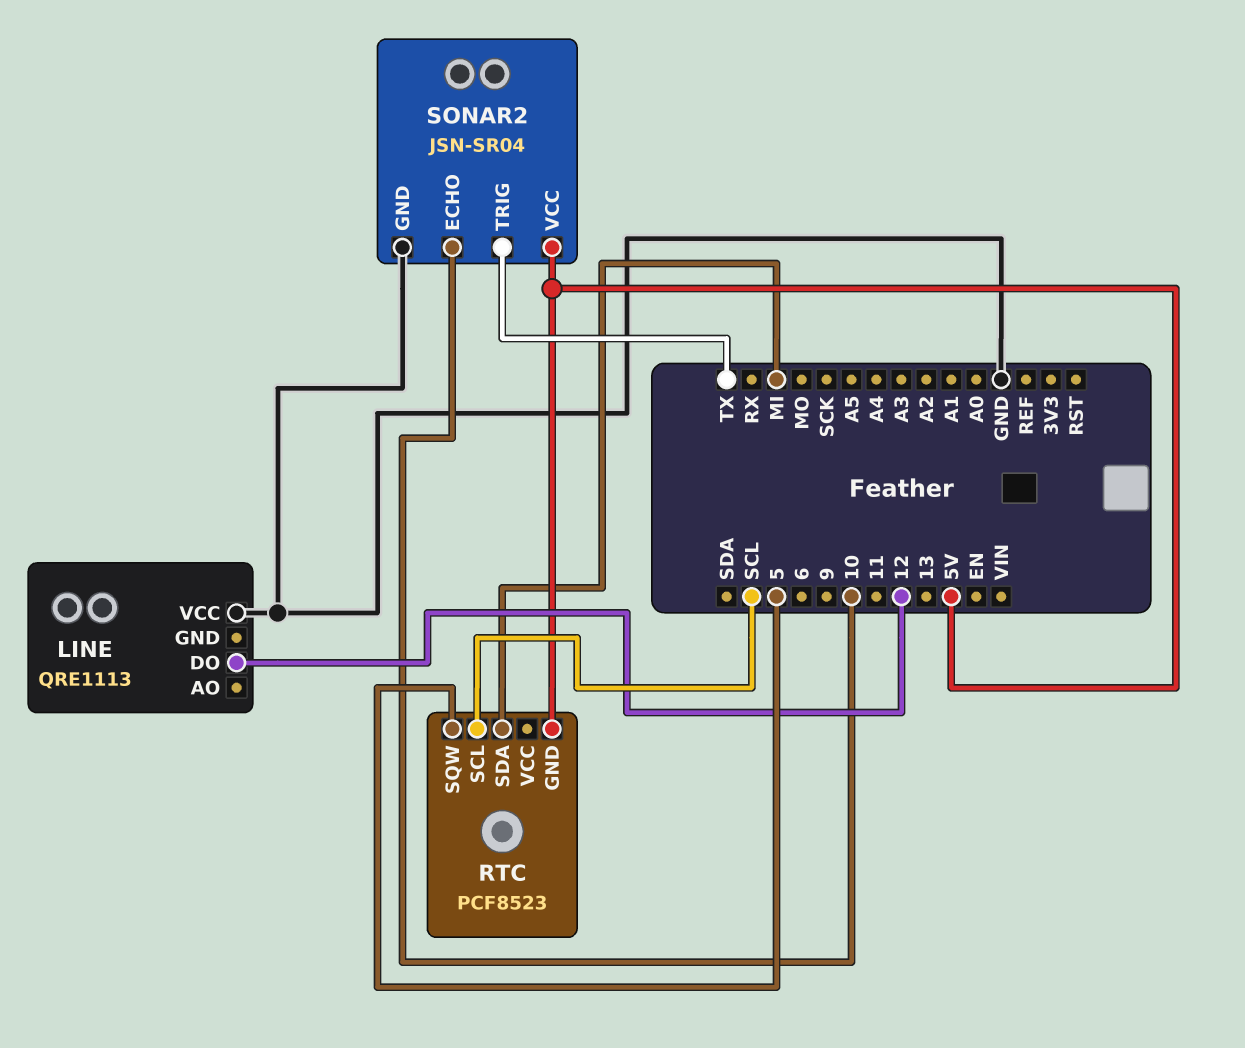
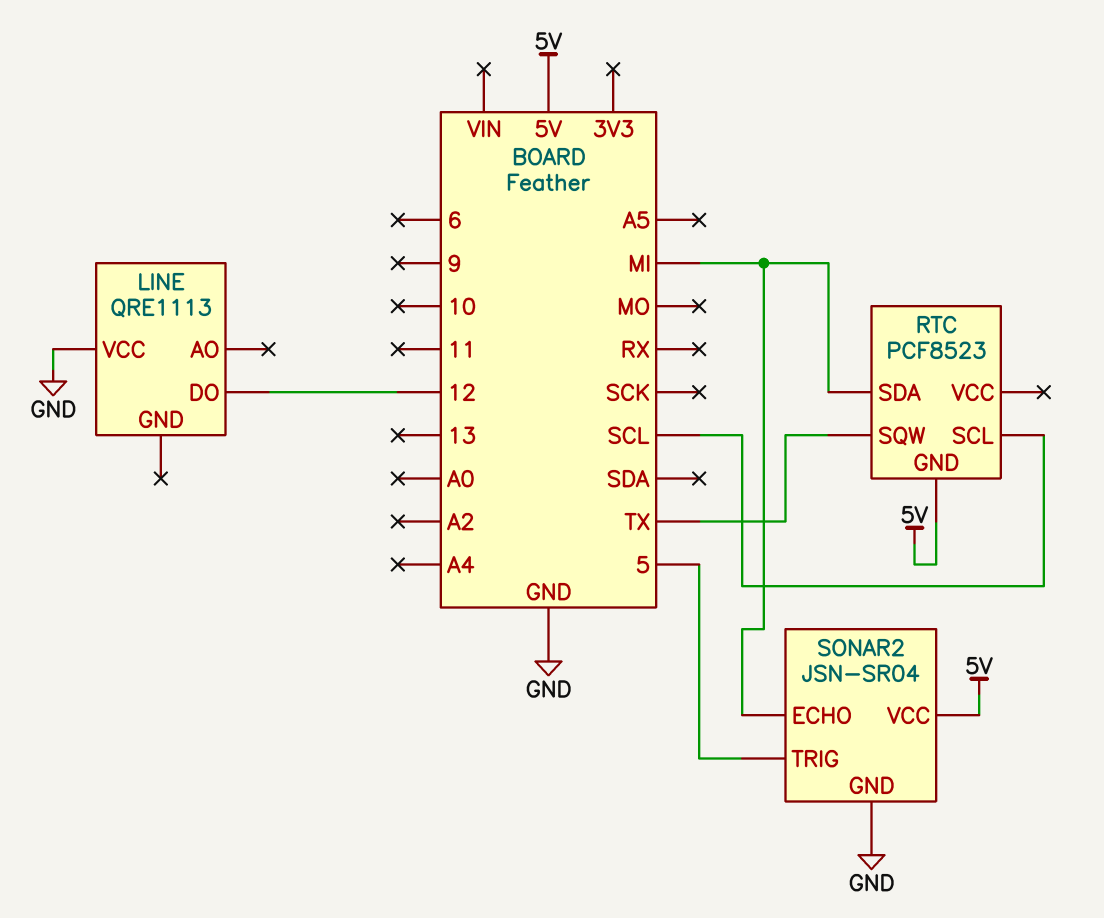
RTC pin SQW: 5 -> TX
SONAR2 pin ECHO: 10 -> MI
SONAR2 pin TRIG: TX -> 5

